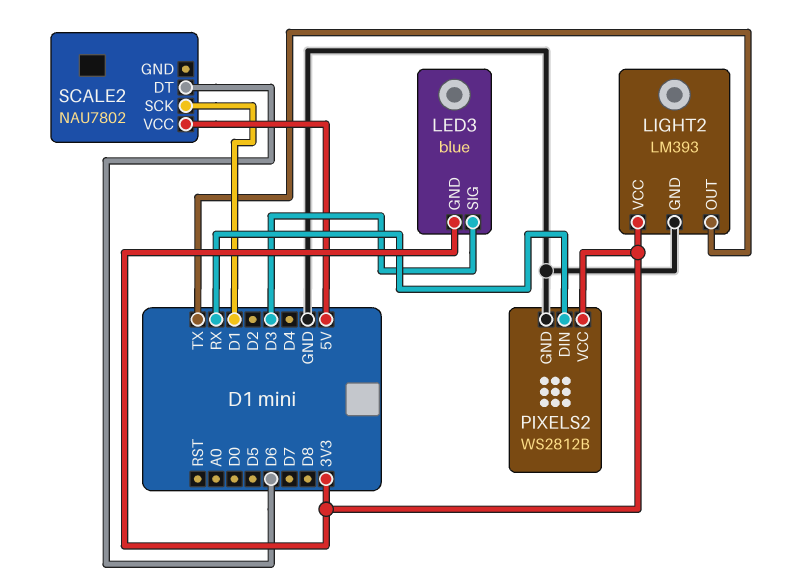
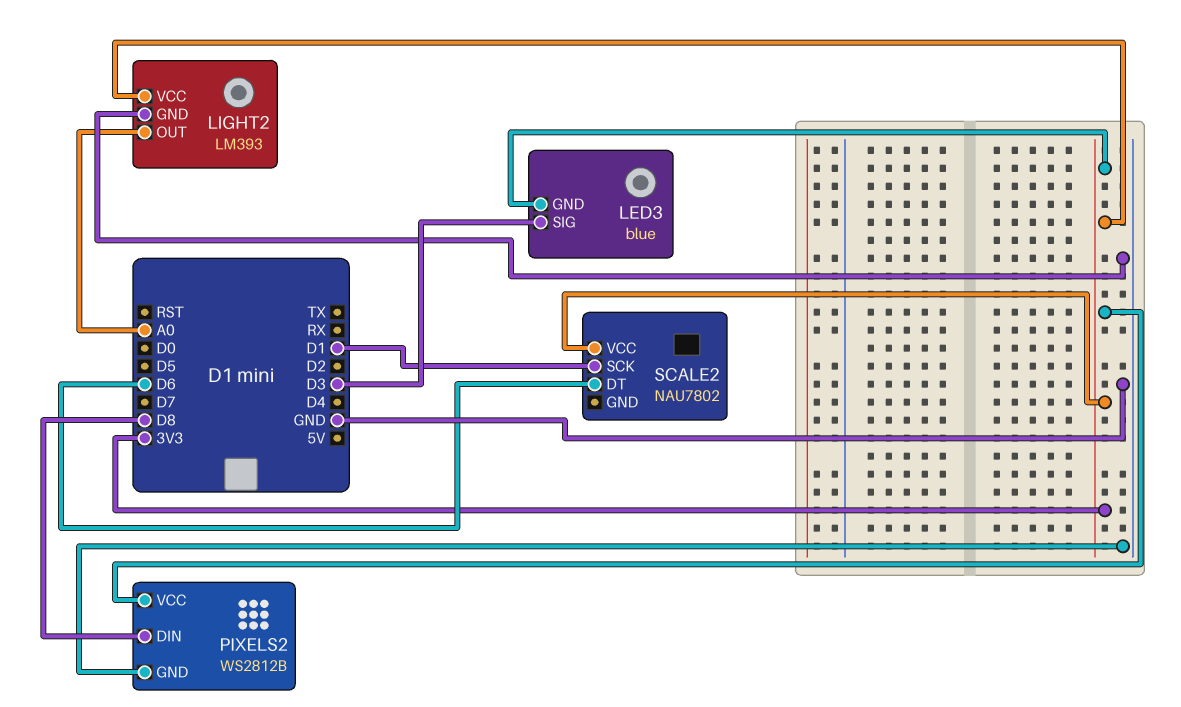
LIGHT2 pin OUT: TX -> A0
PIXELS2 pin DIN: RX -> D8
SCALE2 pin VCC: 5V -> 3V3

